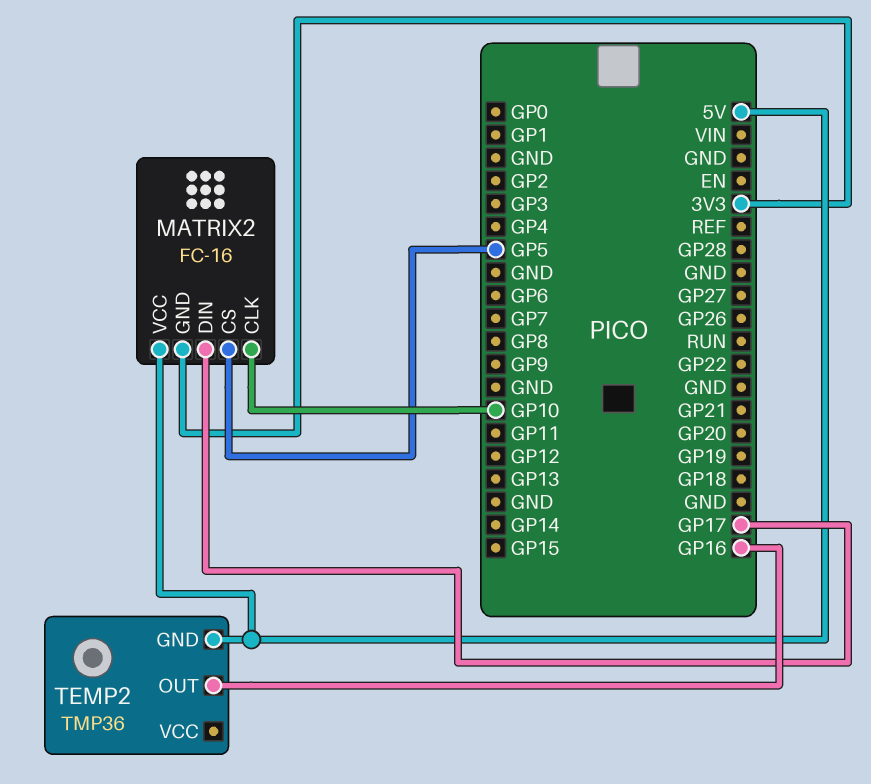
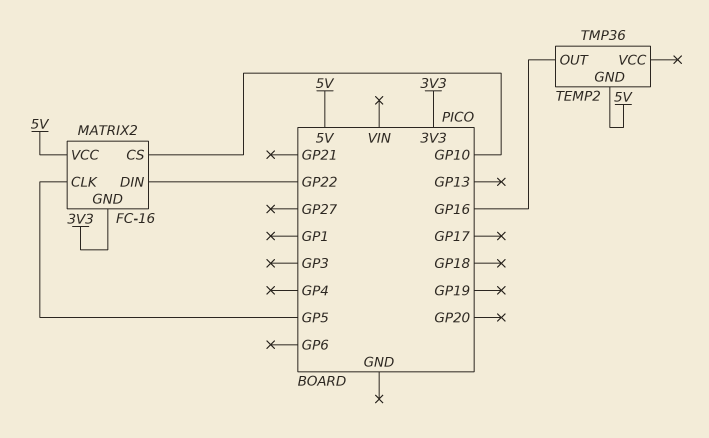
MATRIX2 pin CLK: GP10 -> GP5
MATRIX2 pin CS: GP5 -> GP10
MATRIX2 pin DIN: GP17 -> GP22

